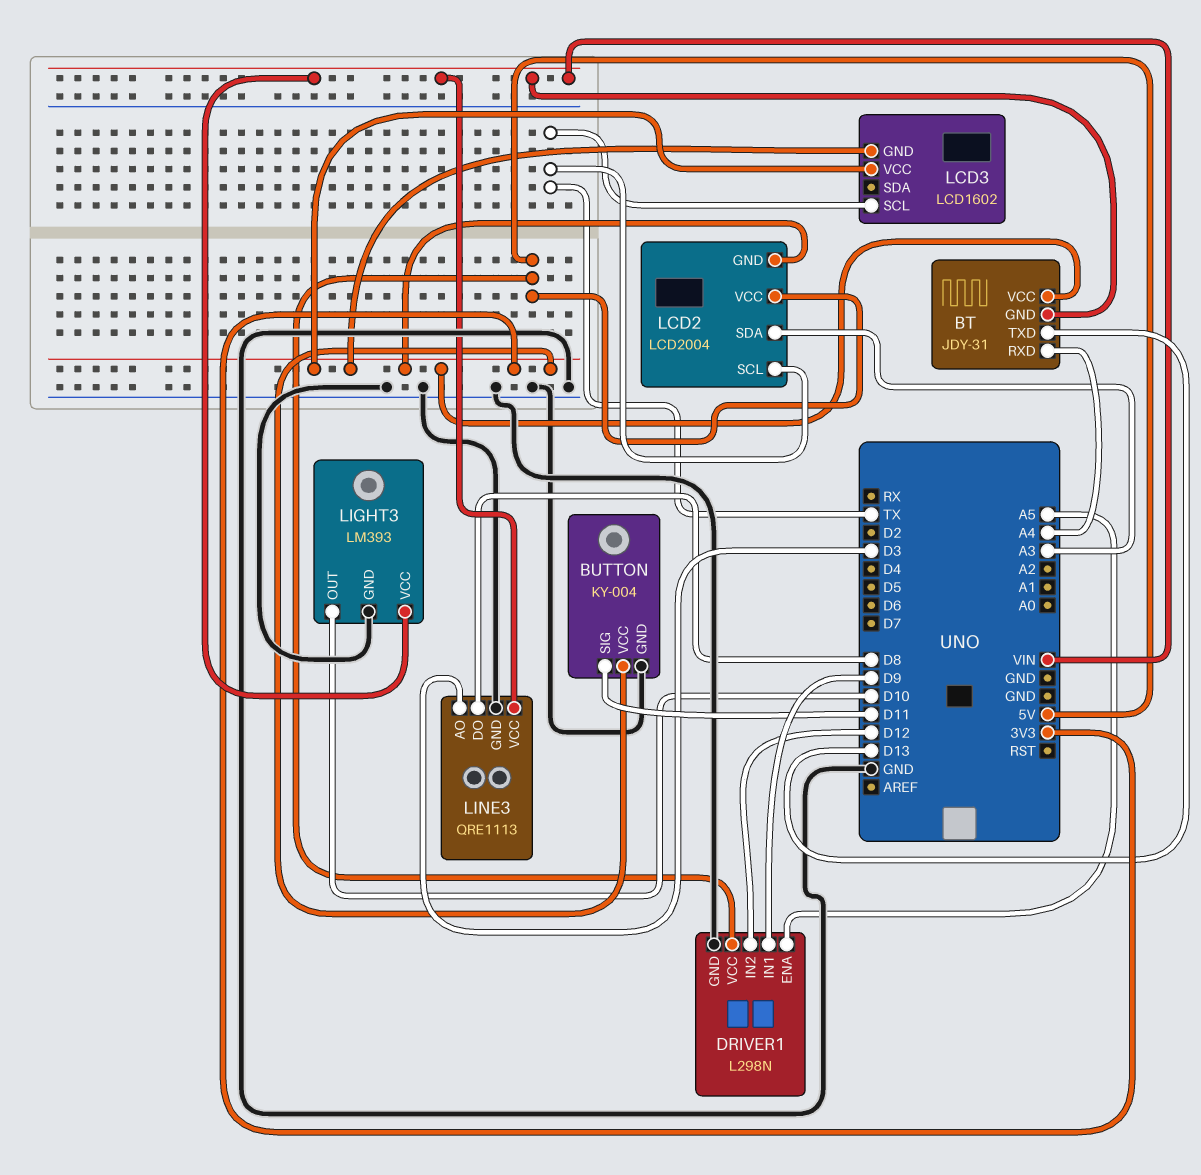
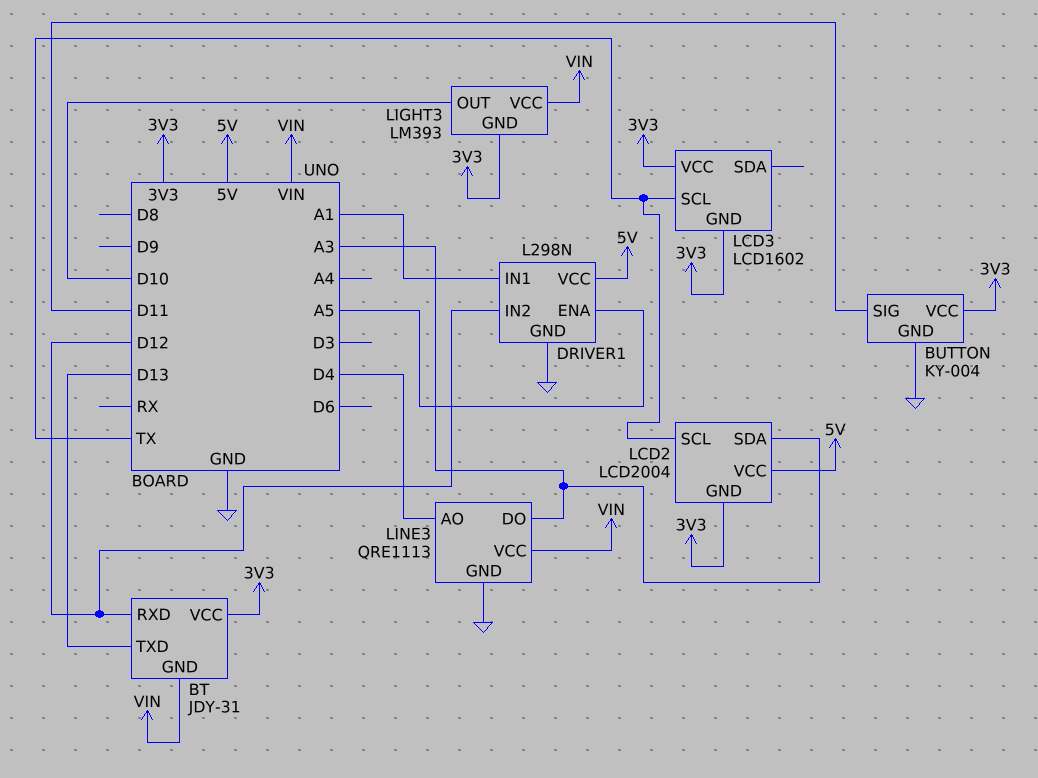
BT pin RXD: A4 -> D12
DRIVER1 pin IN1: D9 -> A1
LIGHT3 pin GND: GND -> 3V3
LINE3 pin AO: D3 -> D4
LINE3 pin DO: D8 -> A3

